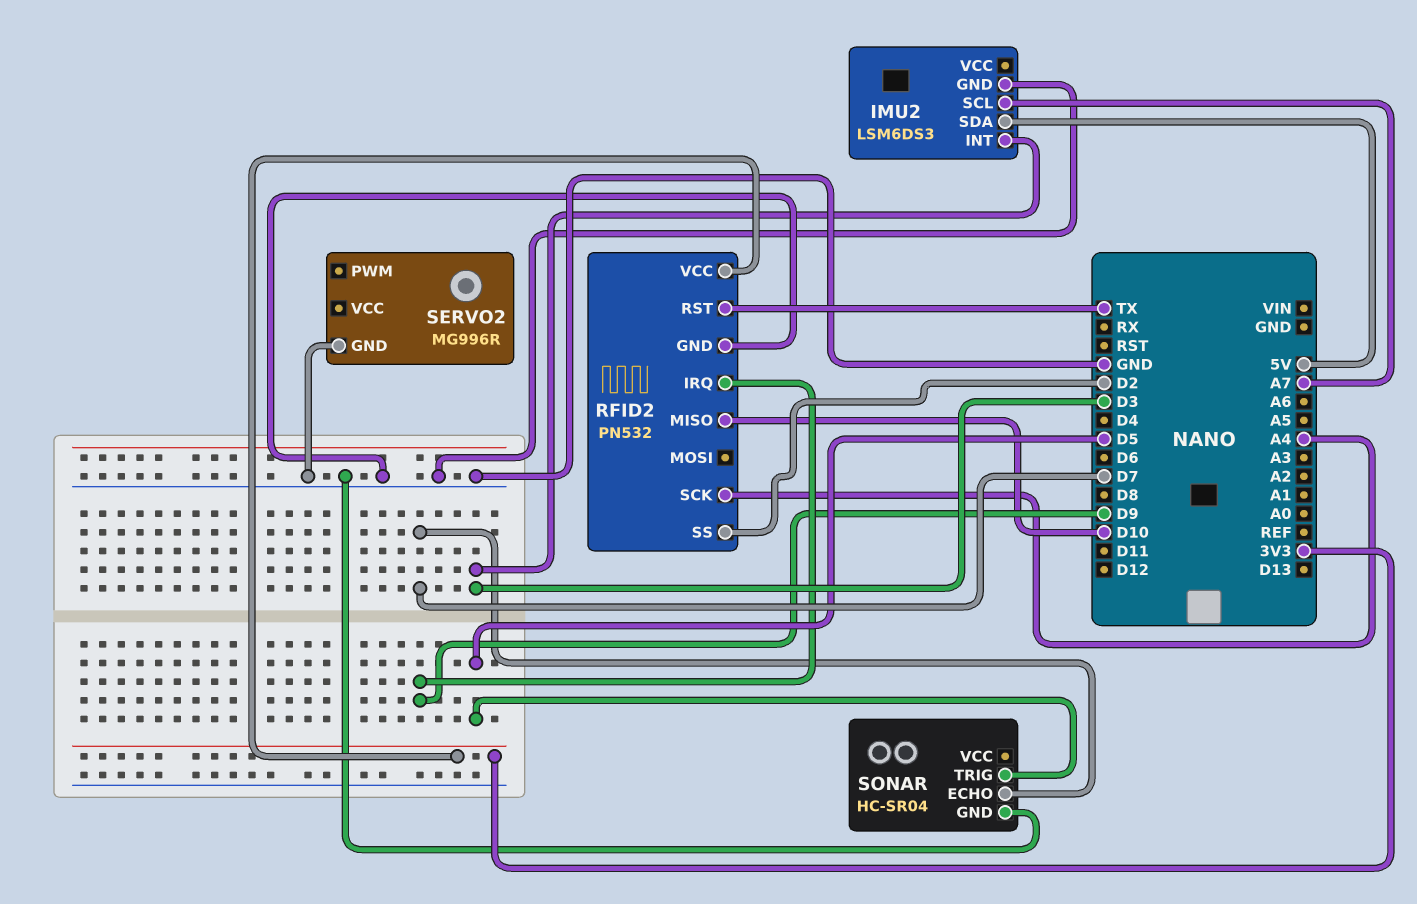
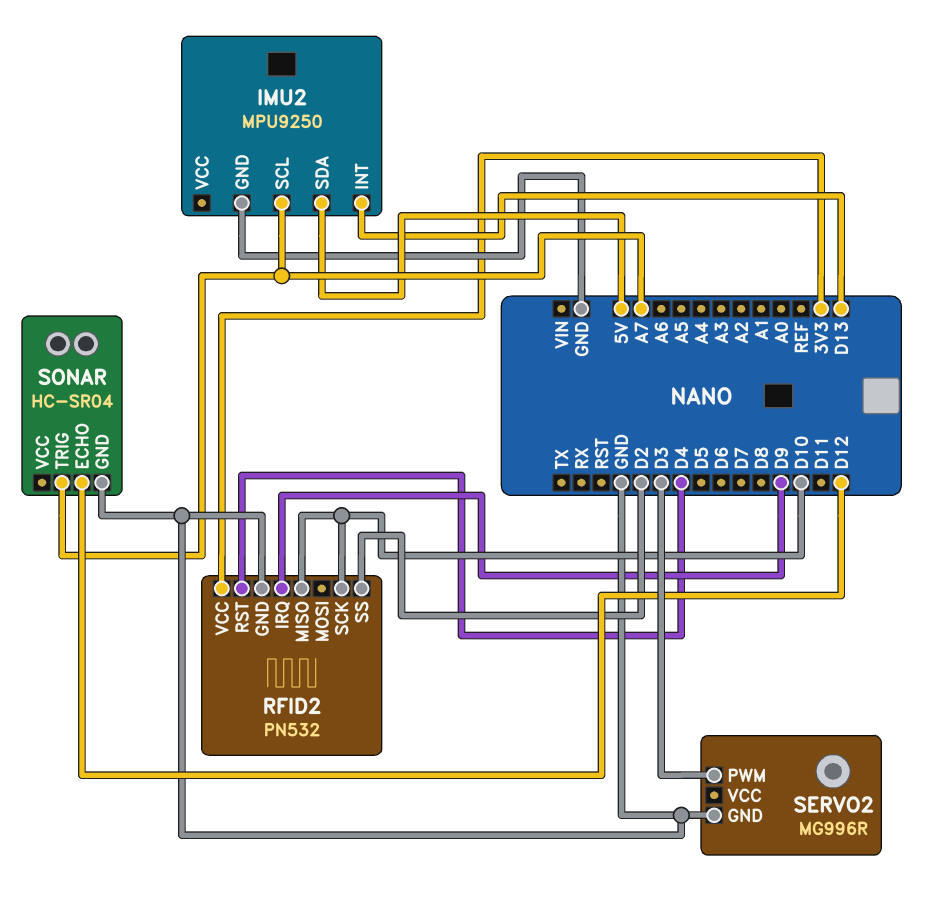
IMU2: LSM6DS3 -> MPU9250
IMU2 pin INT: D3 -> D13
RFID2 pin RST: TX -> D4
RFID2 pin SCK: A4 -> D10
SERVO2 pin PWM: none -> D3
SONAR pin ECHO: D7 -> D12
SONAR pin TRIG: D5 -> A7

